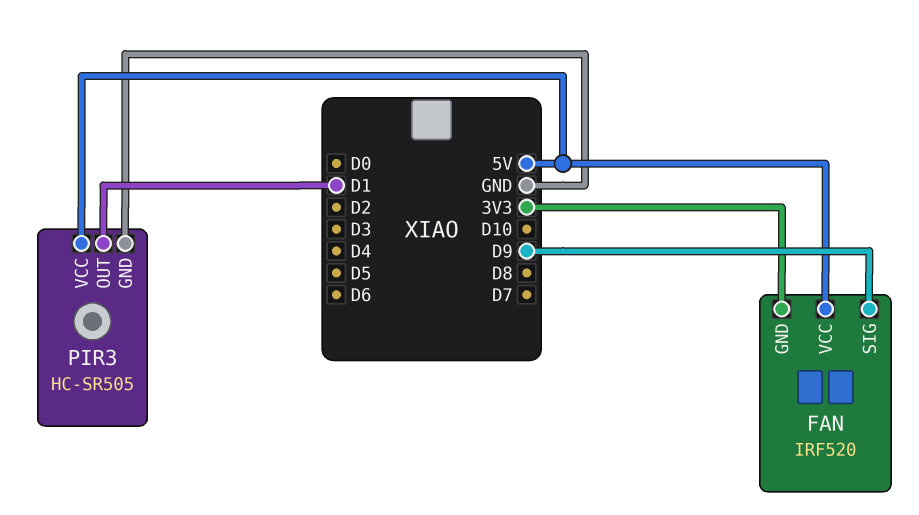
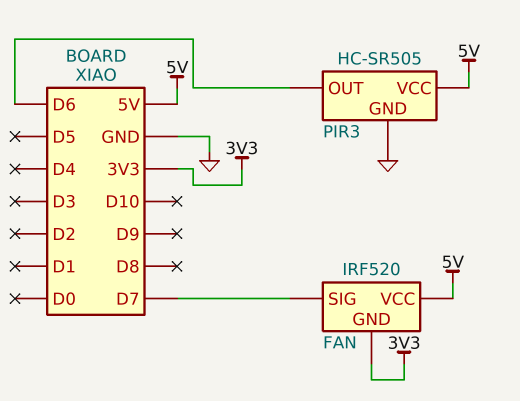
FAN pin SIG: D9 -> D7
PIR3 pin OUT: D1 -> D6

